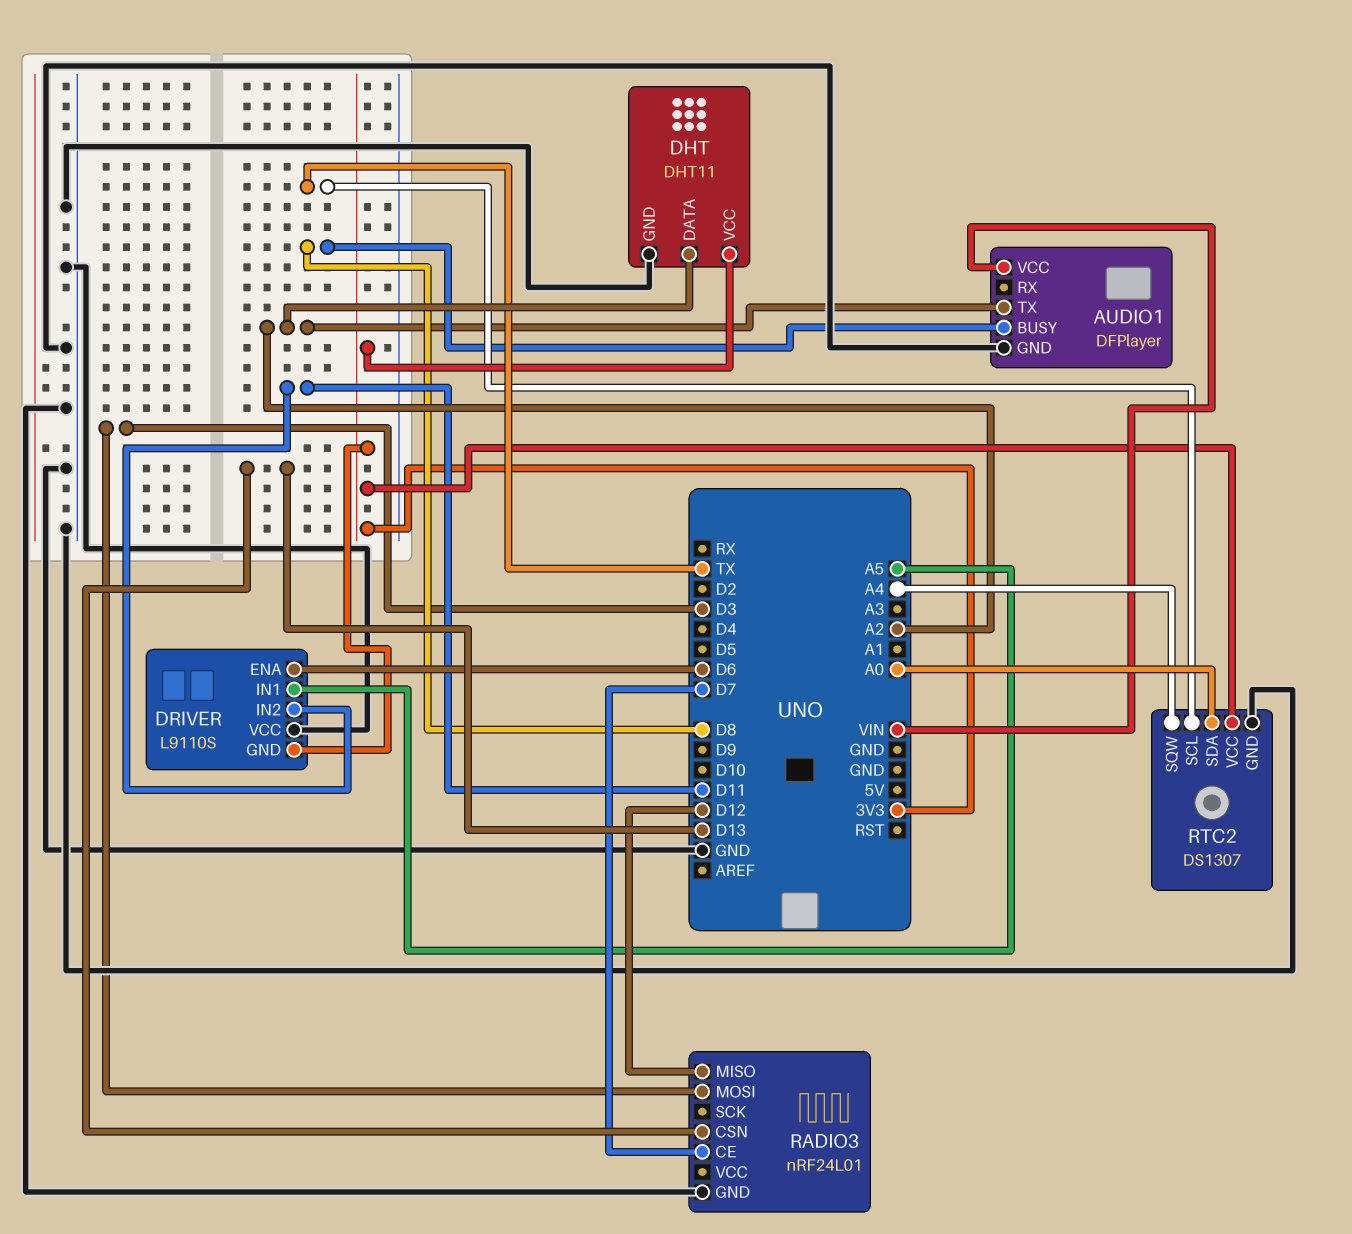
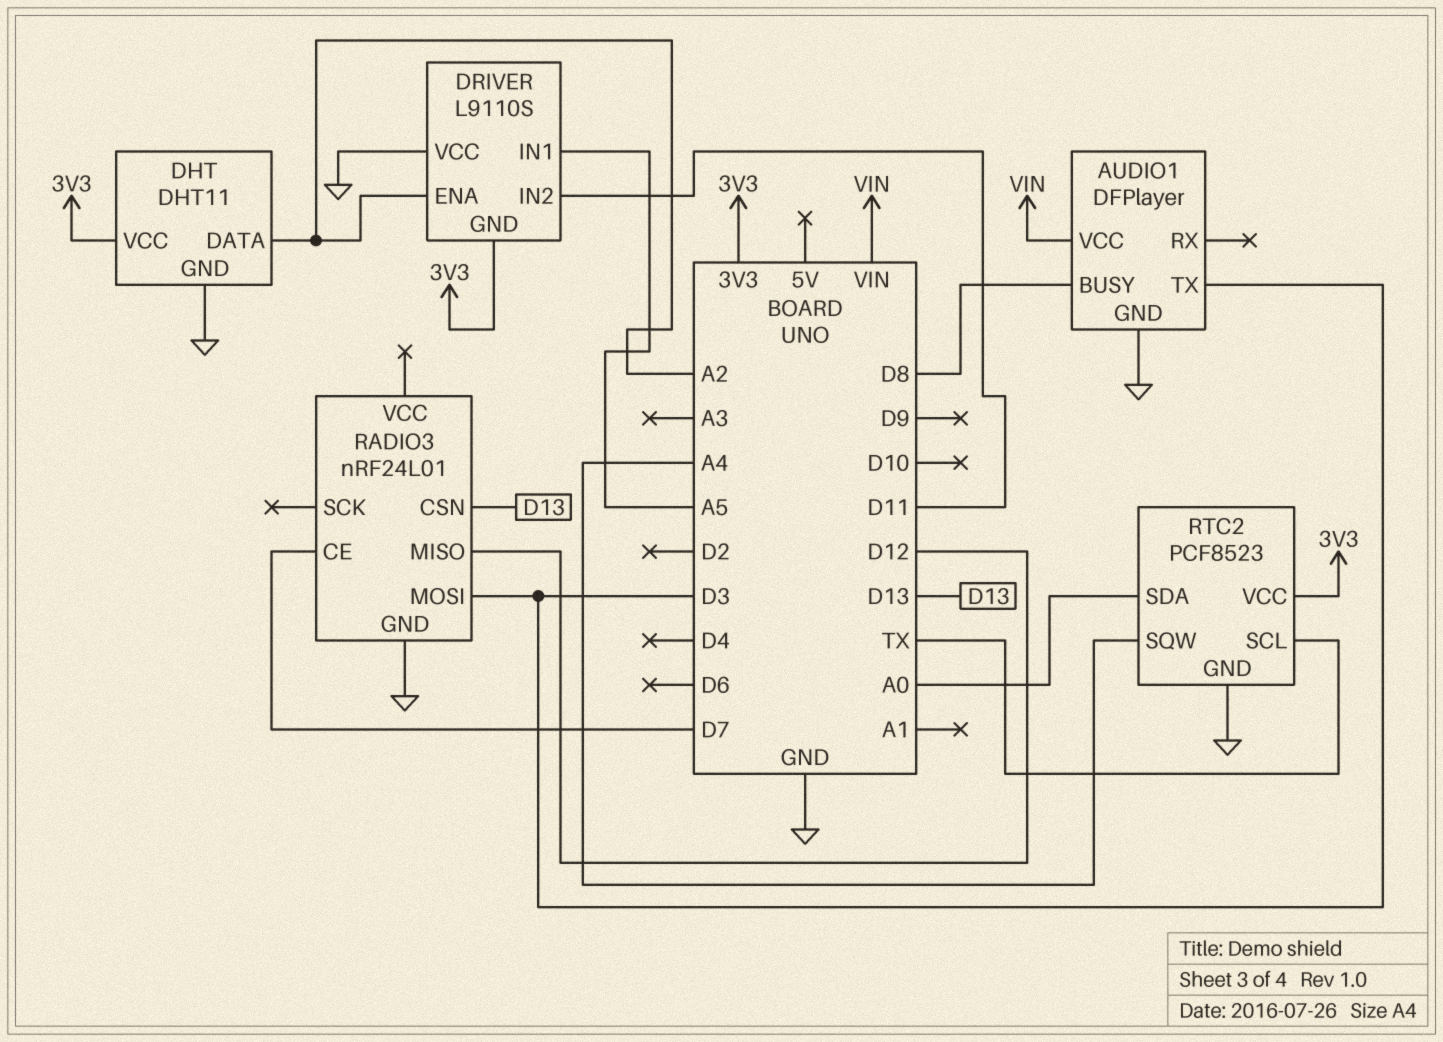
AUDIO1 pin TX: A2 -> D3
DRIVER pin ENA: D6 -> A2
RTC2: DS1307 -> PCF8523

